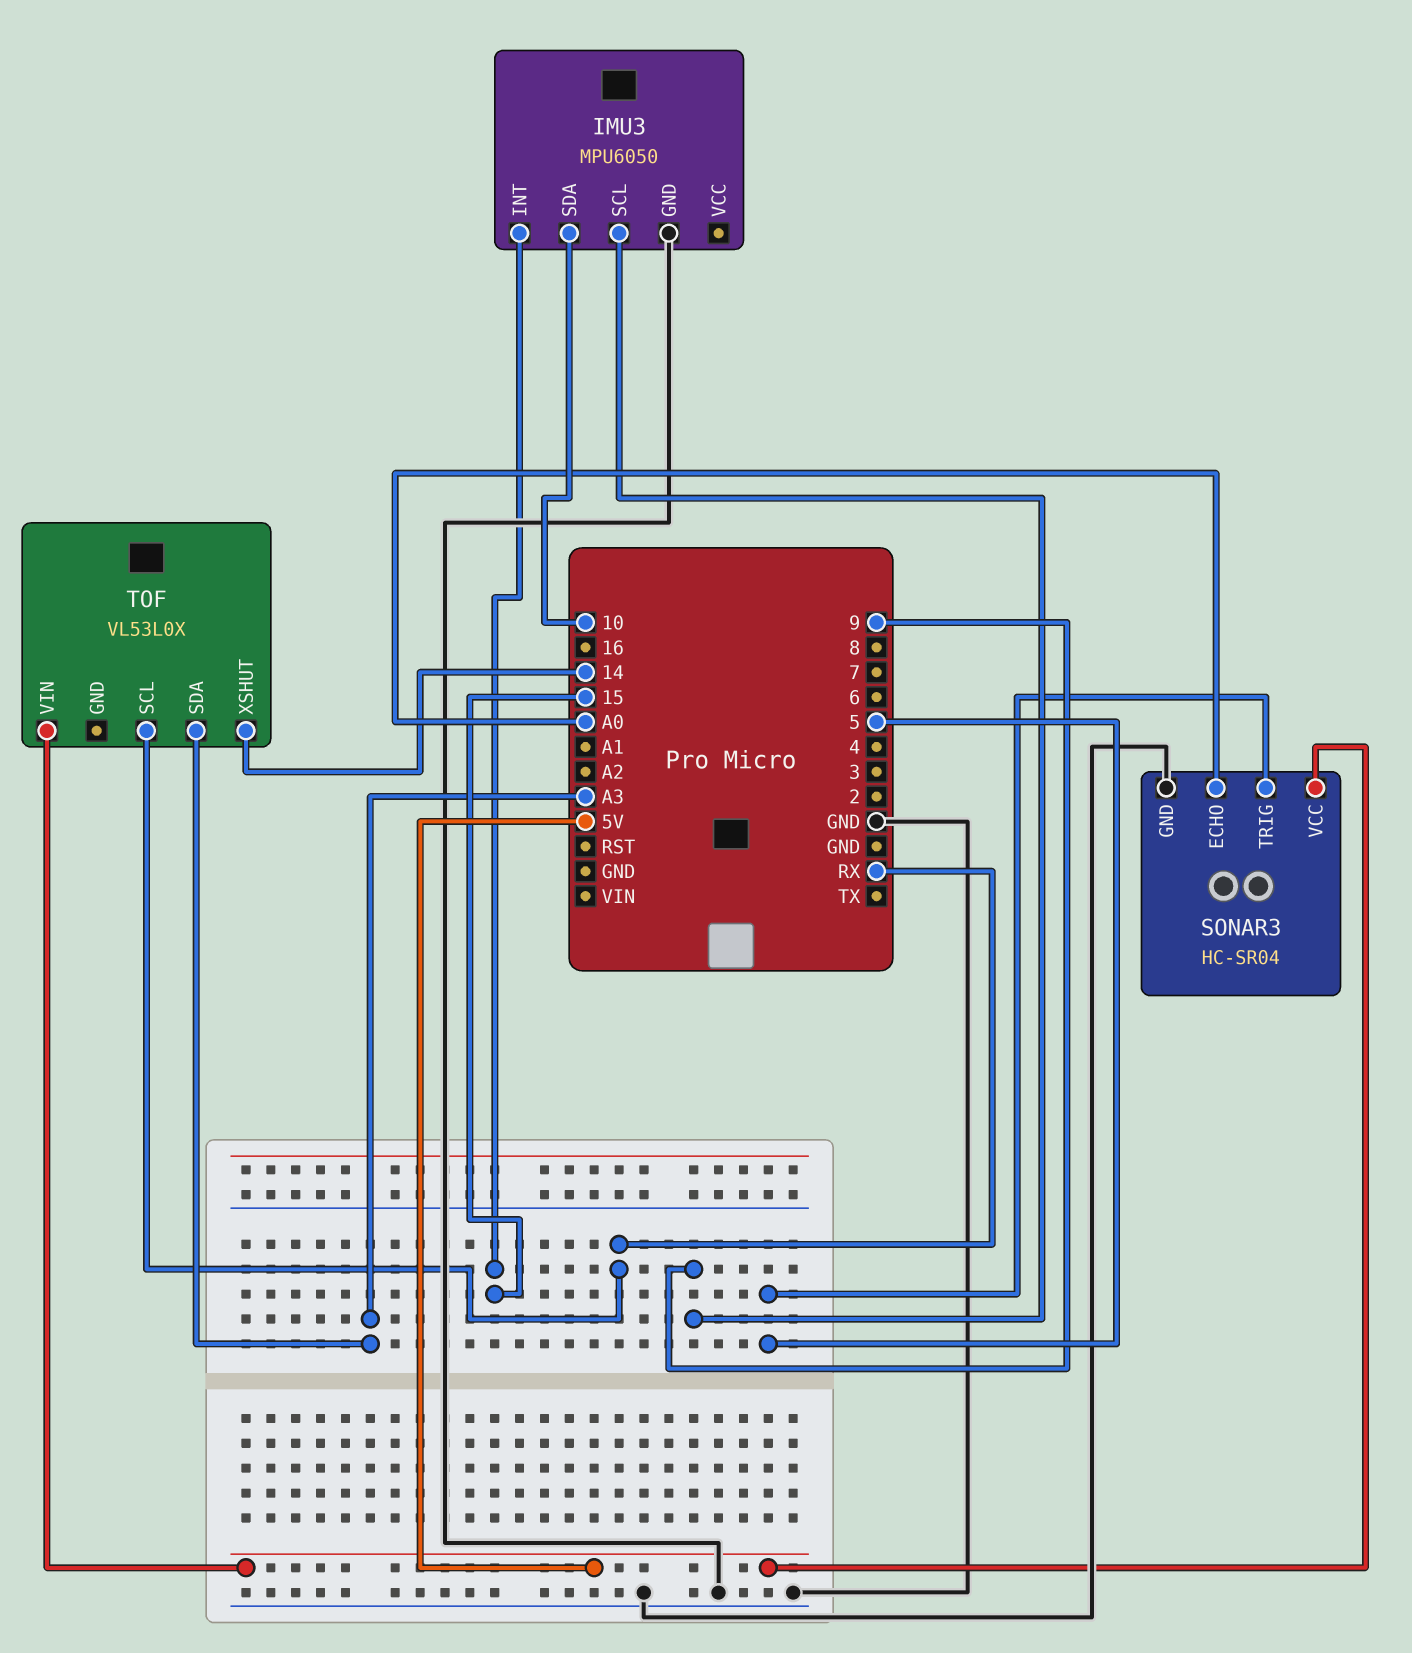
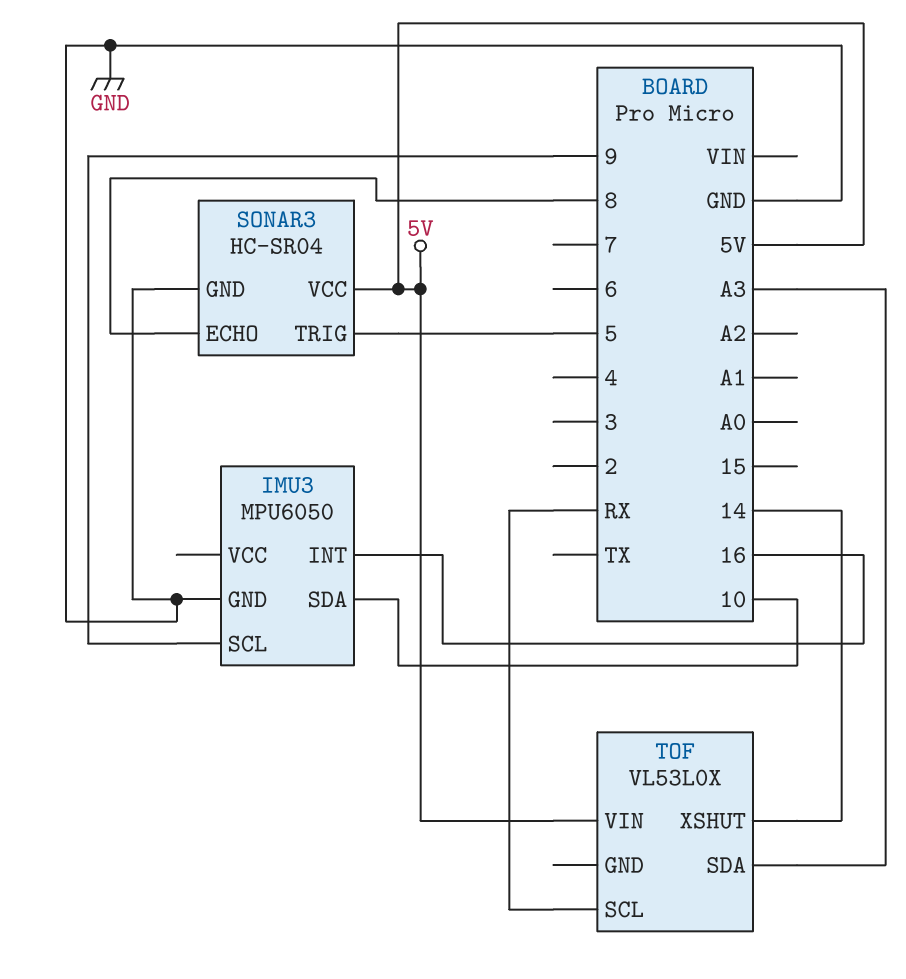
IMU3 pin INT: 15 -> 16
SONAR3 pin ECHO: A0 -> 8

